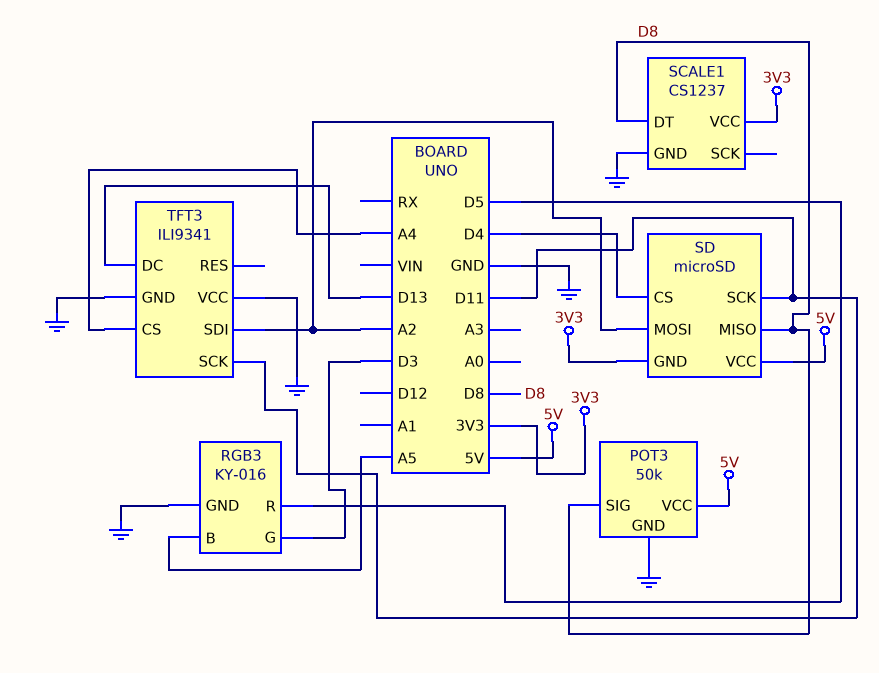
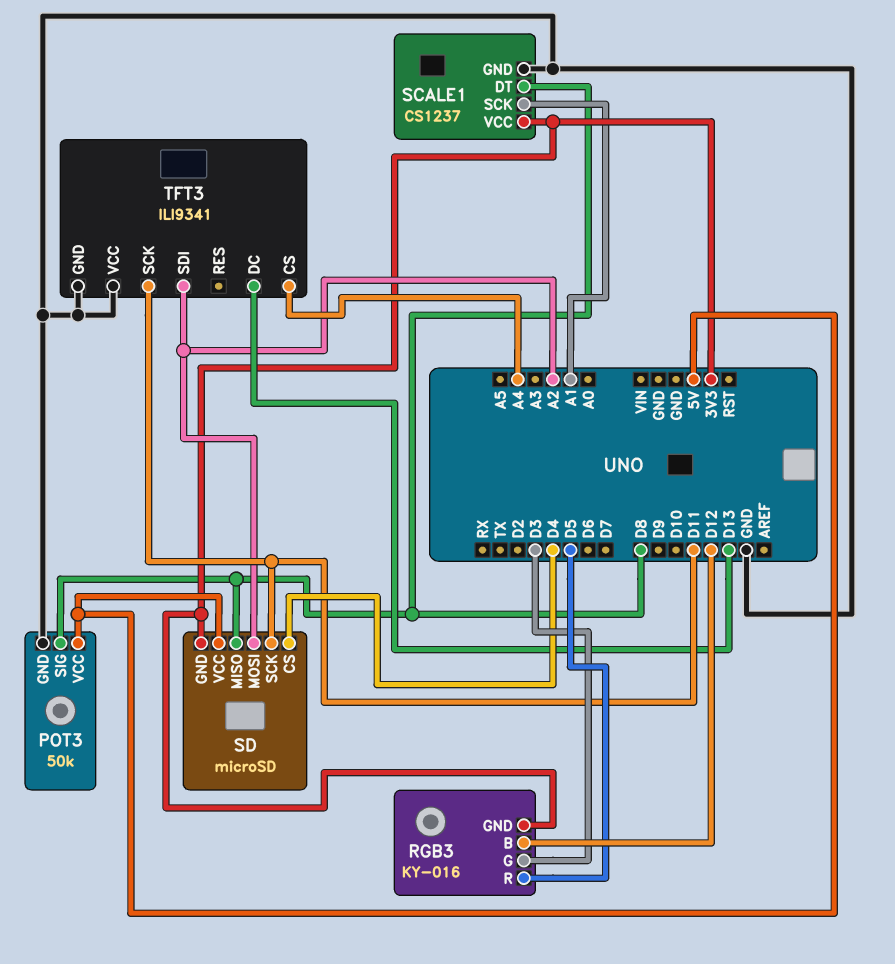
RGB3 pin B: A5 -> D12
RGB3 pin GND: GND -> 3V3
SCALE1 pin SCK: none -> A1

